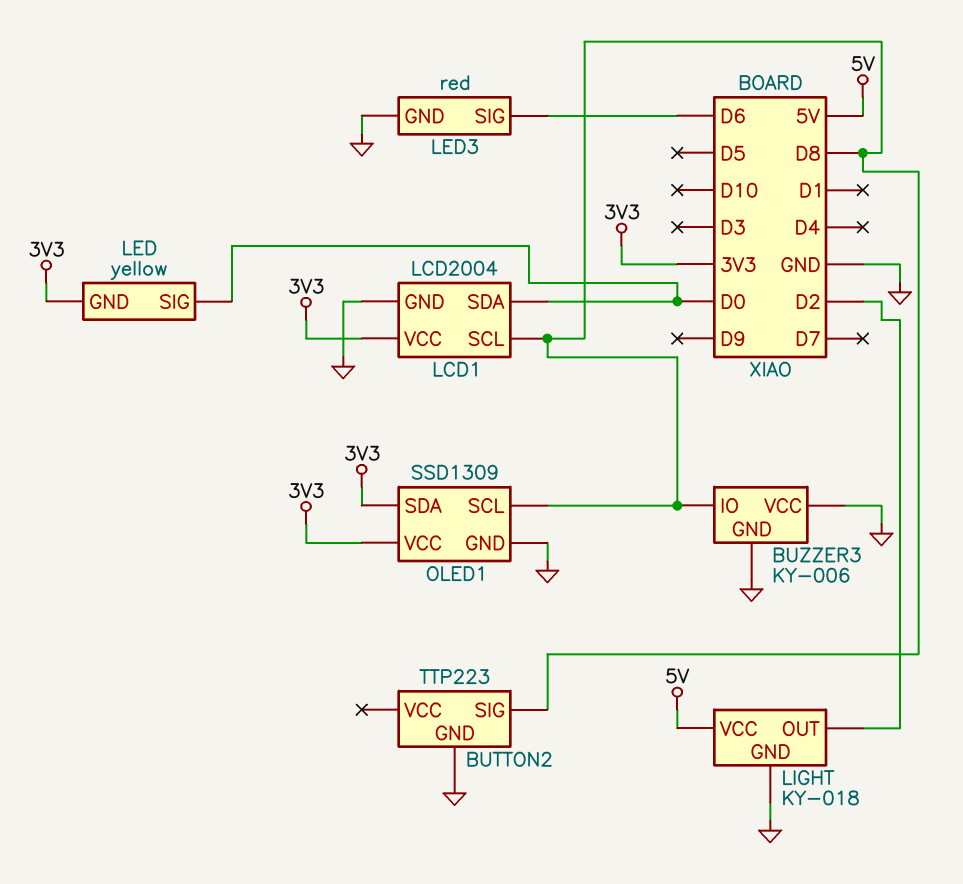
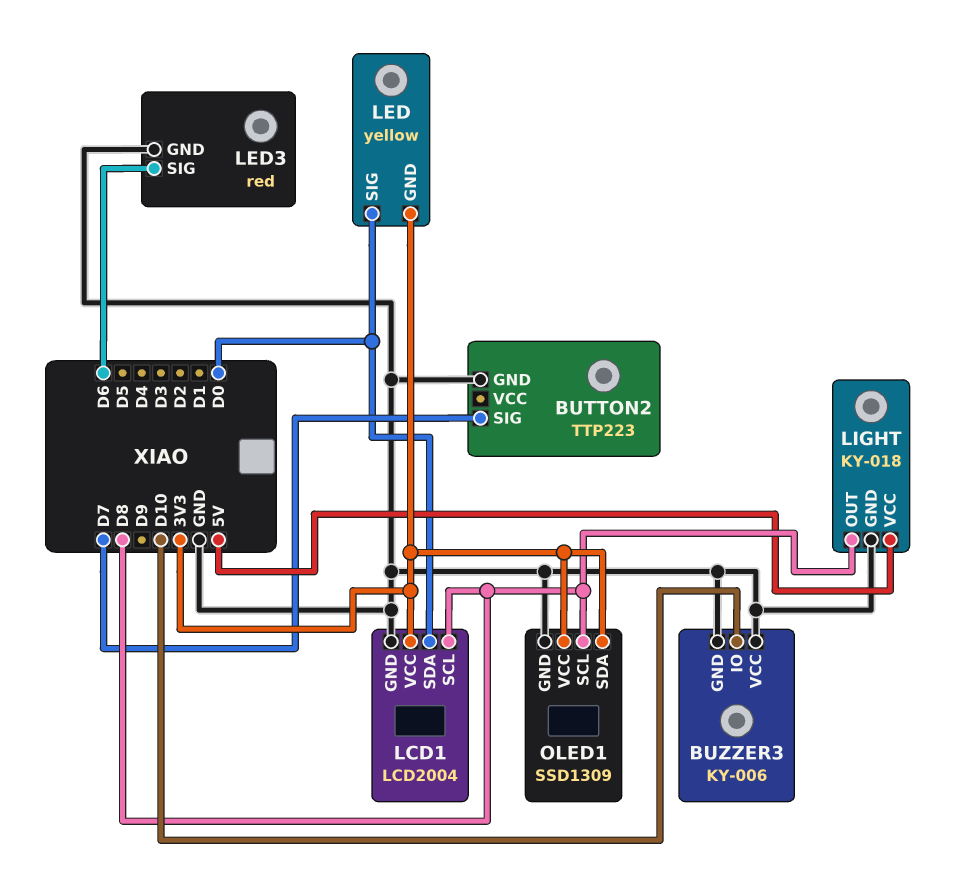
BUTTON2 pin SIG: D8 -> D7
BUZZER3 pin IO: D8 -> D10
LIGHT pin OUT: D2 -> D8

